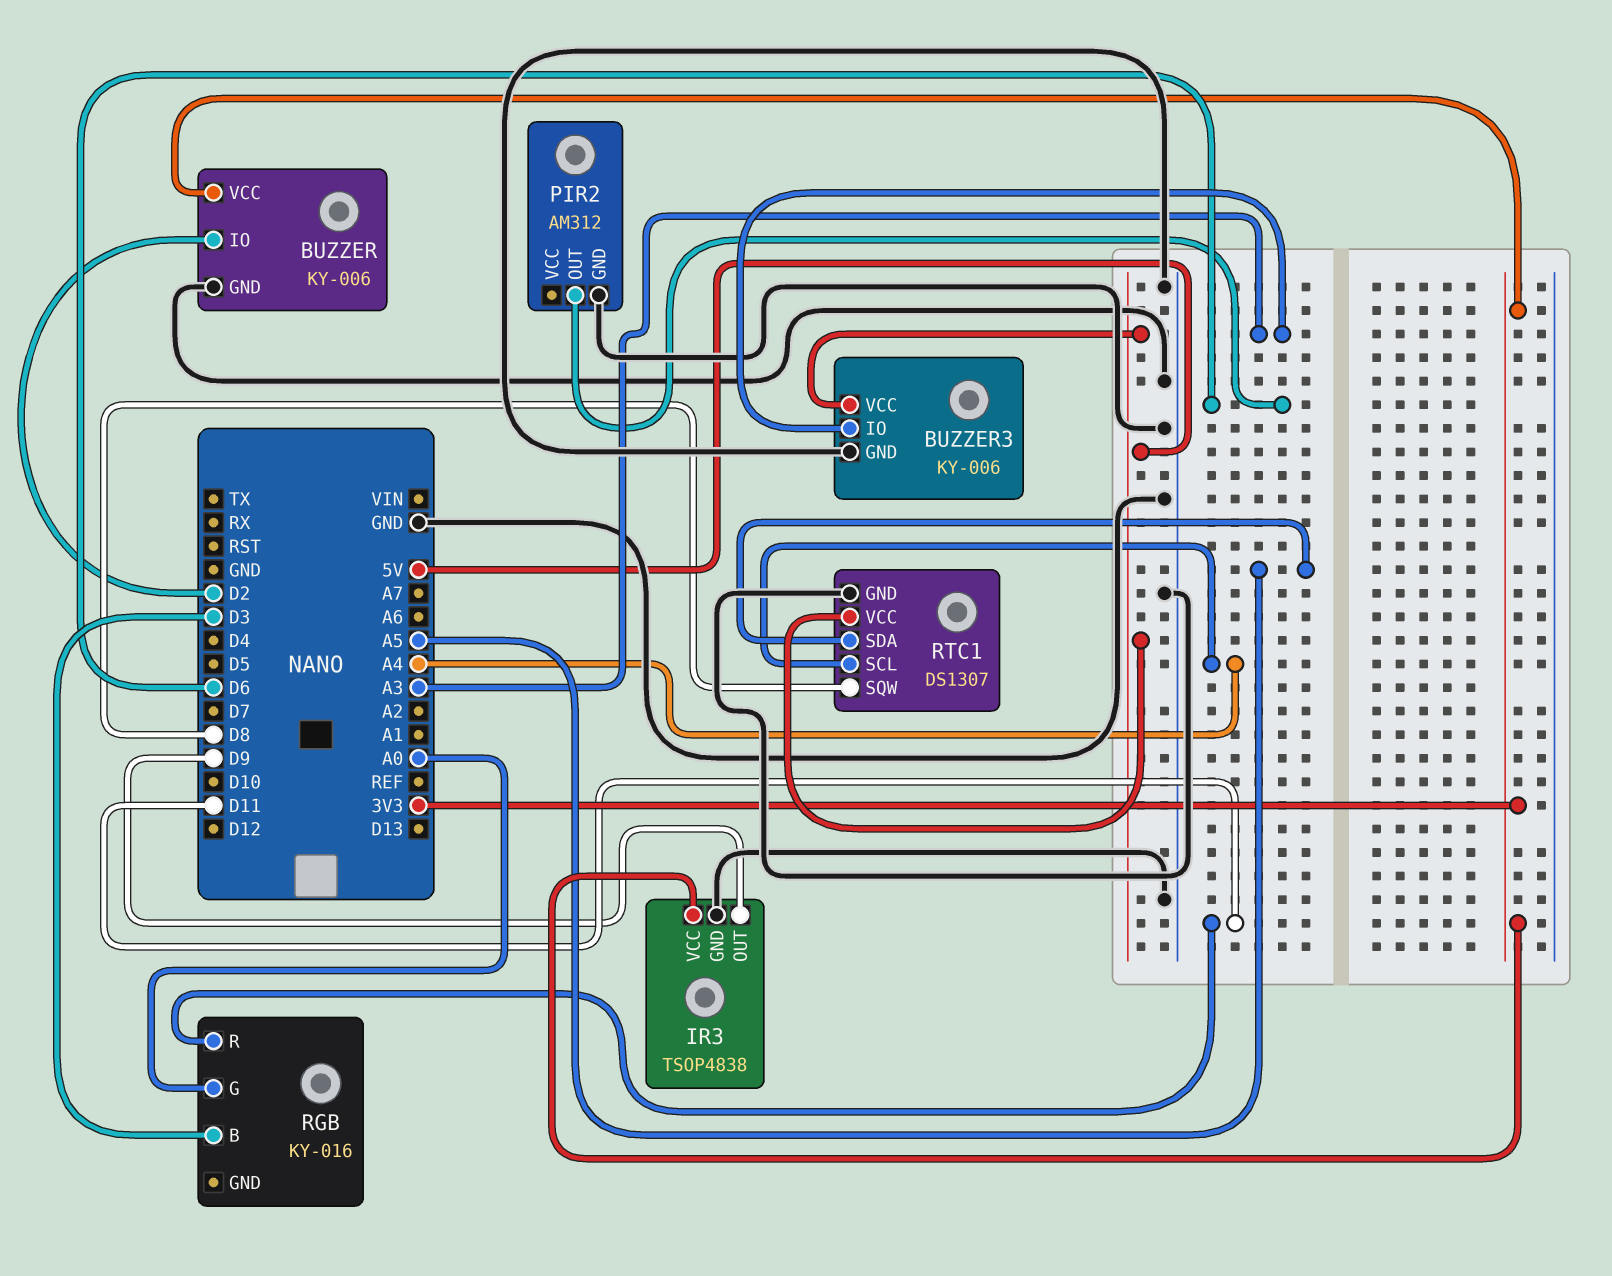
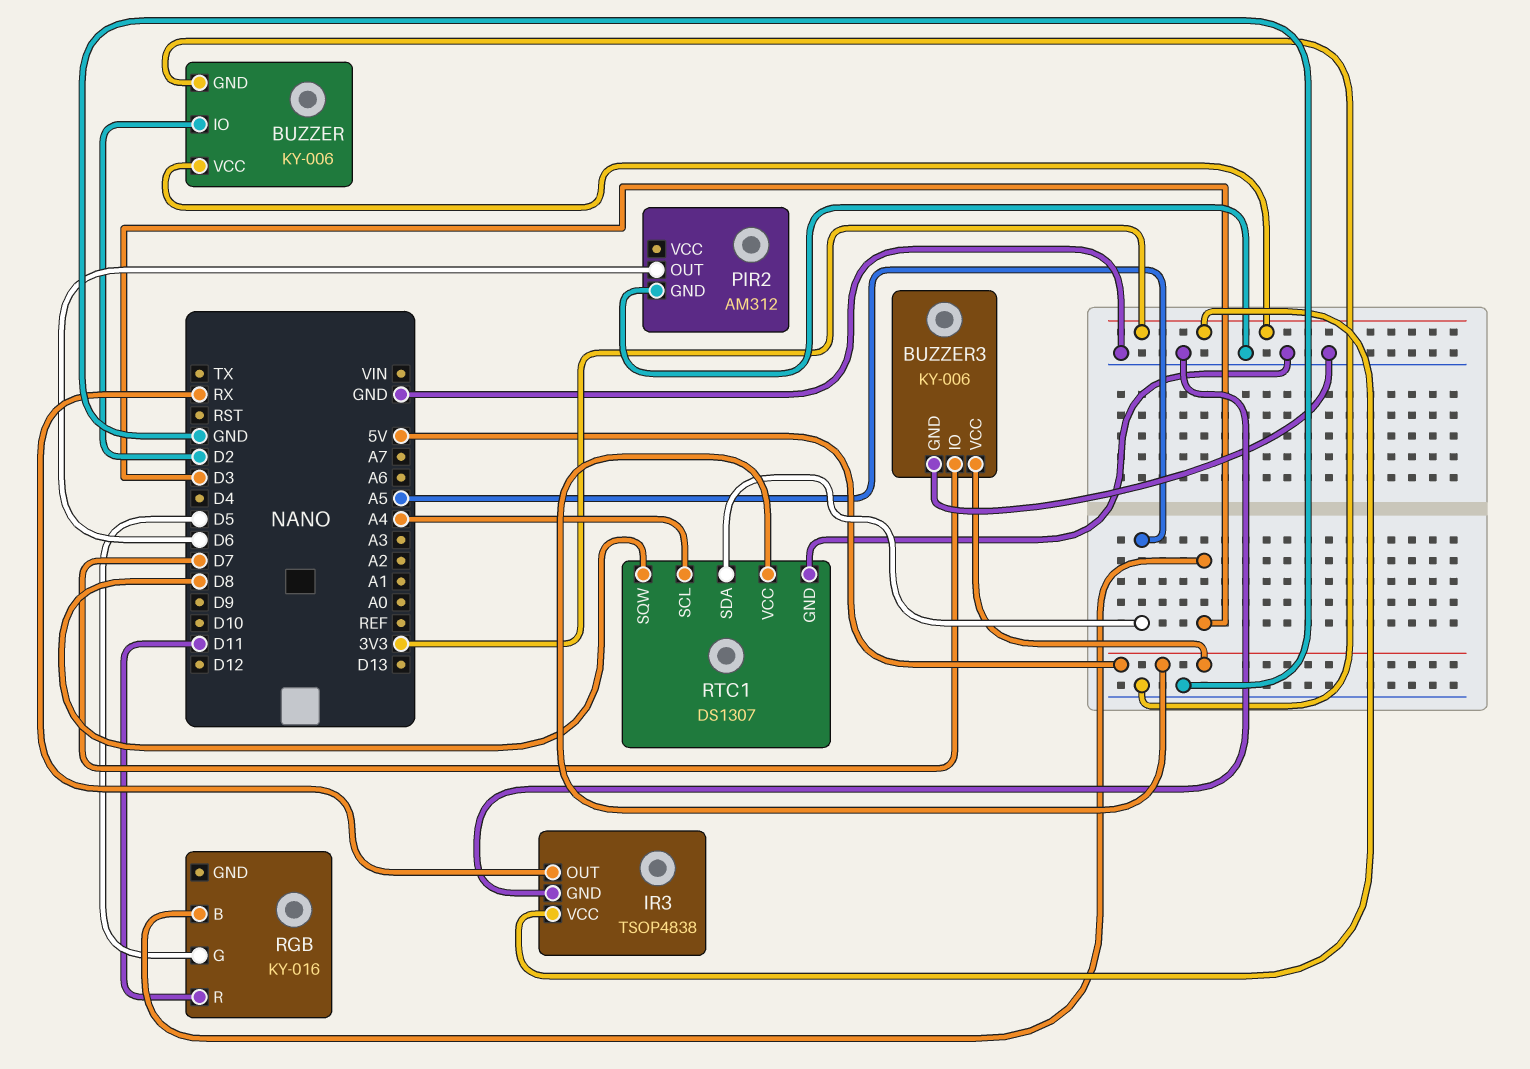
BUZZER3 pin IO: A3 -> D7
IR3 pin OUT: D9 -> RX
RGB pin G: A0 -> D5

